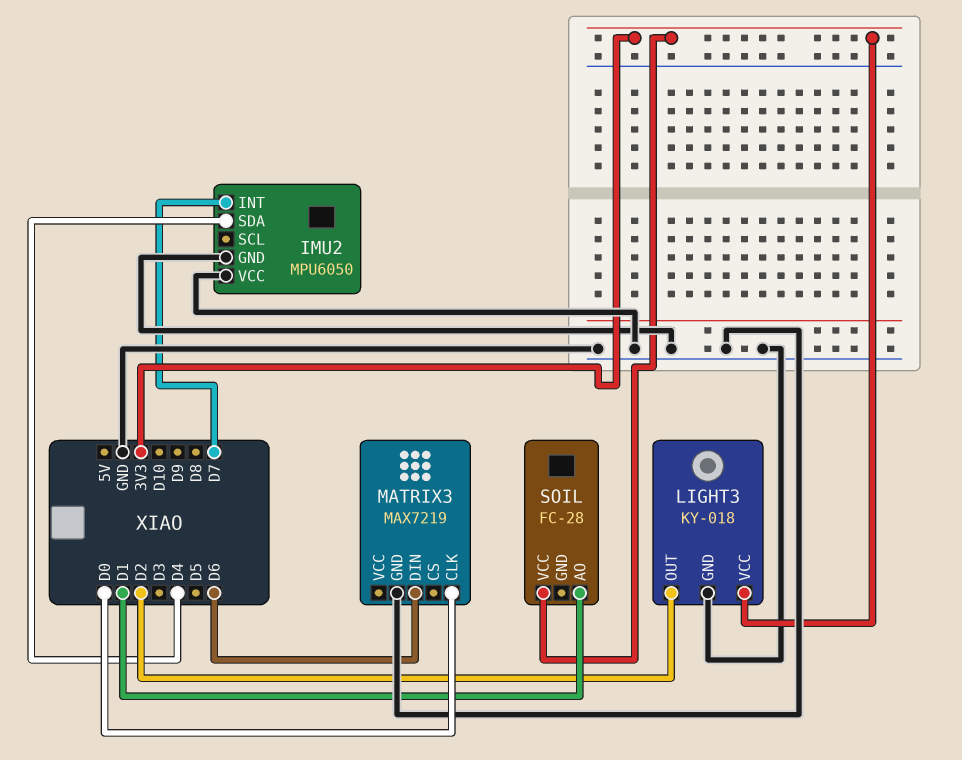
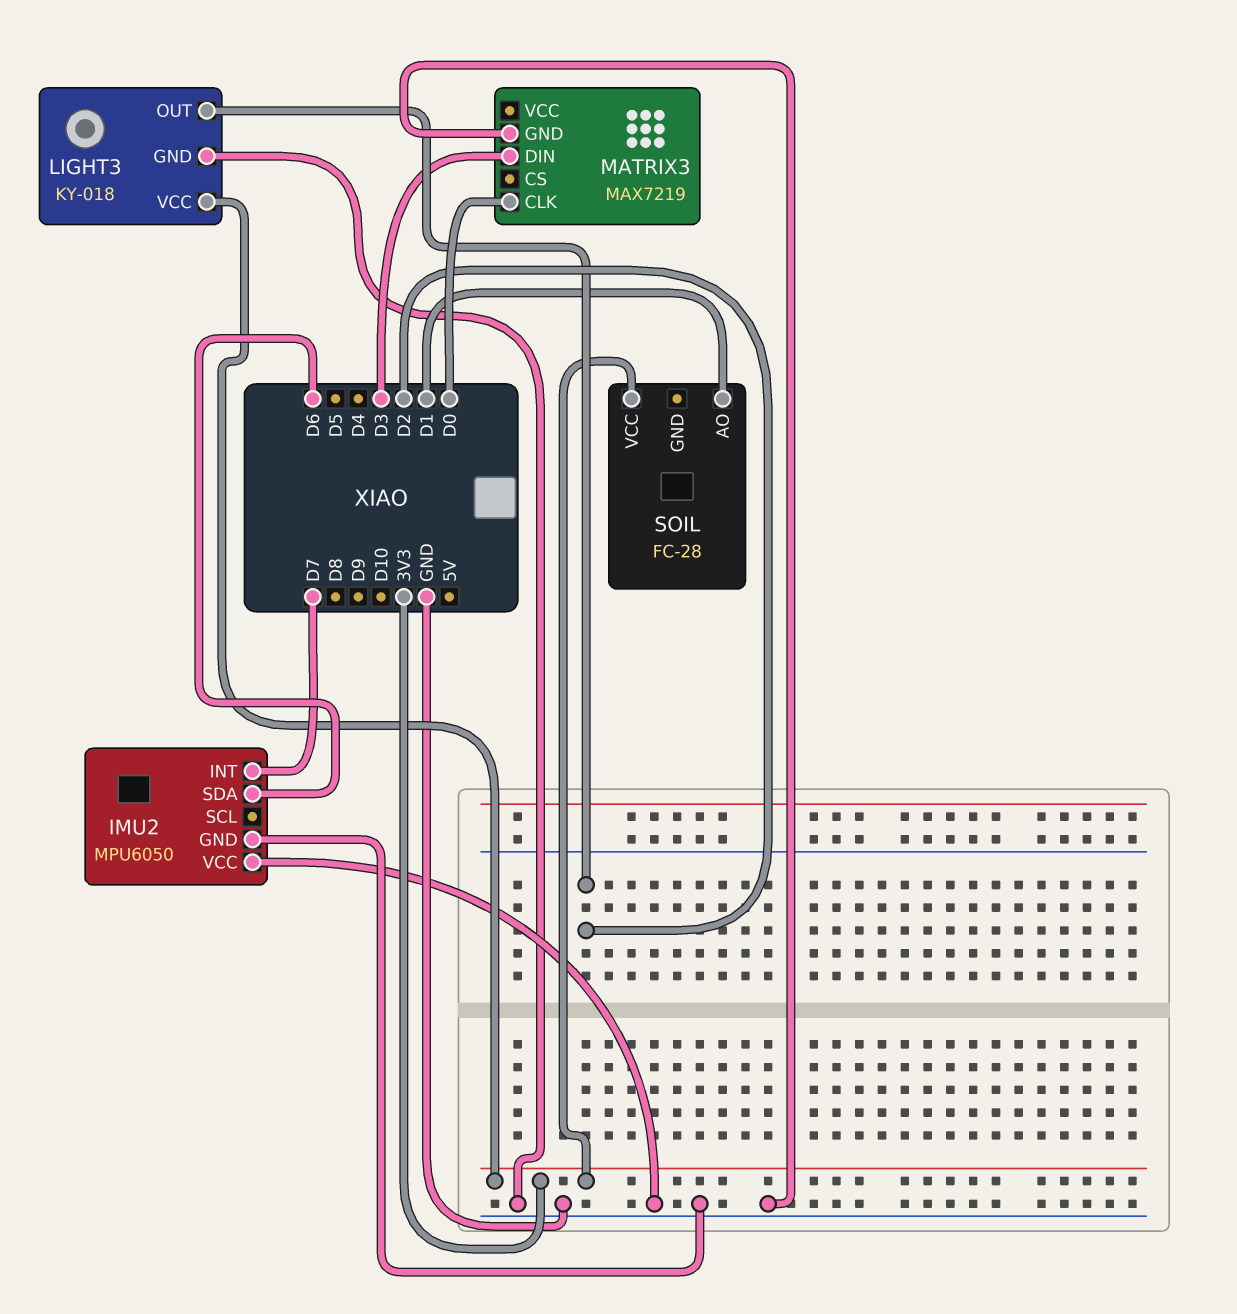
IMU2 pin SDA: D4 -> D6
MATRIX3 pin DIN: D6 -> D3

